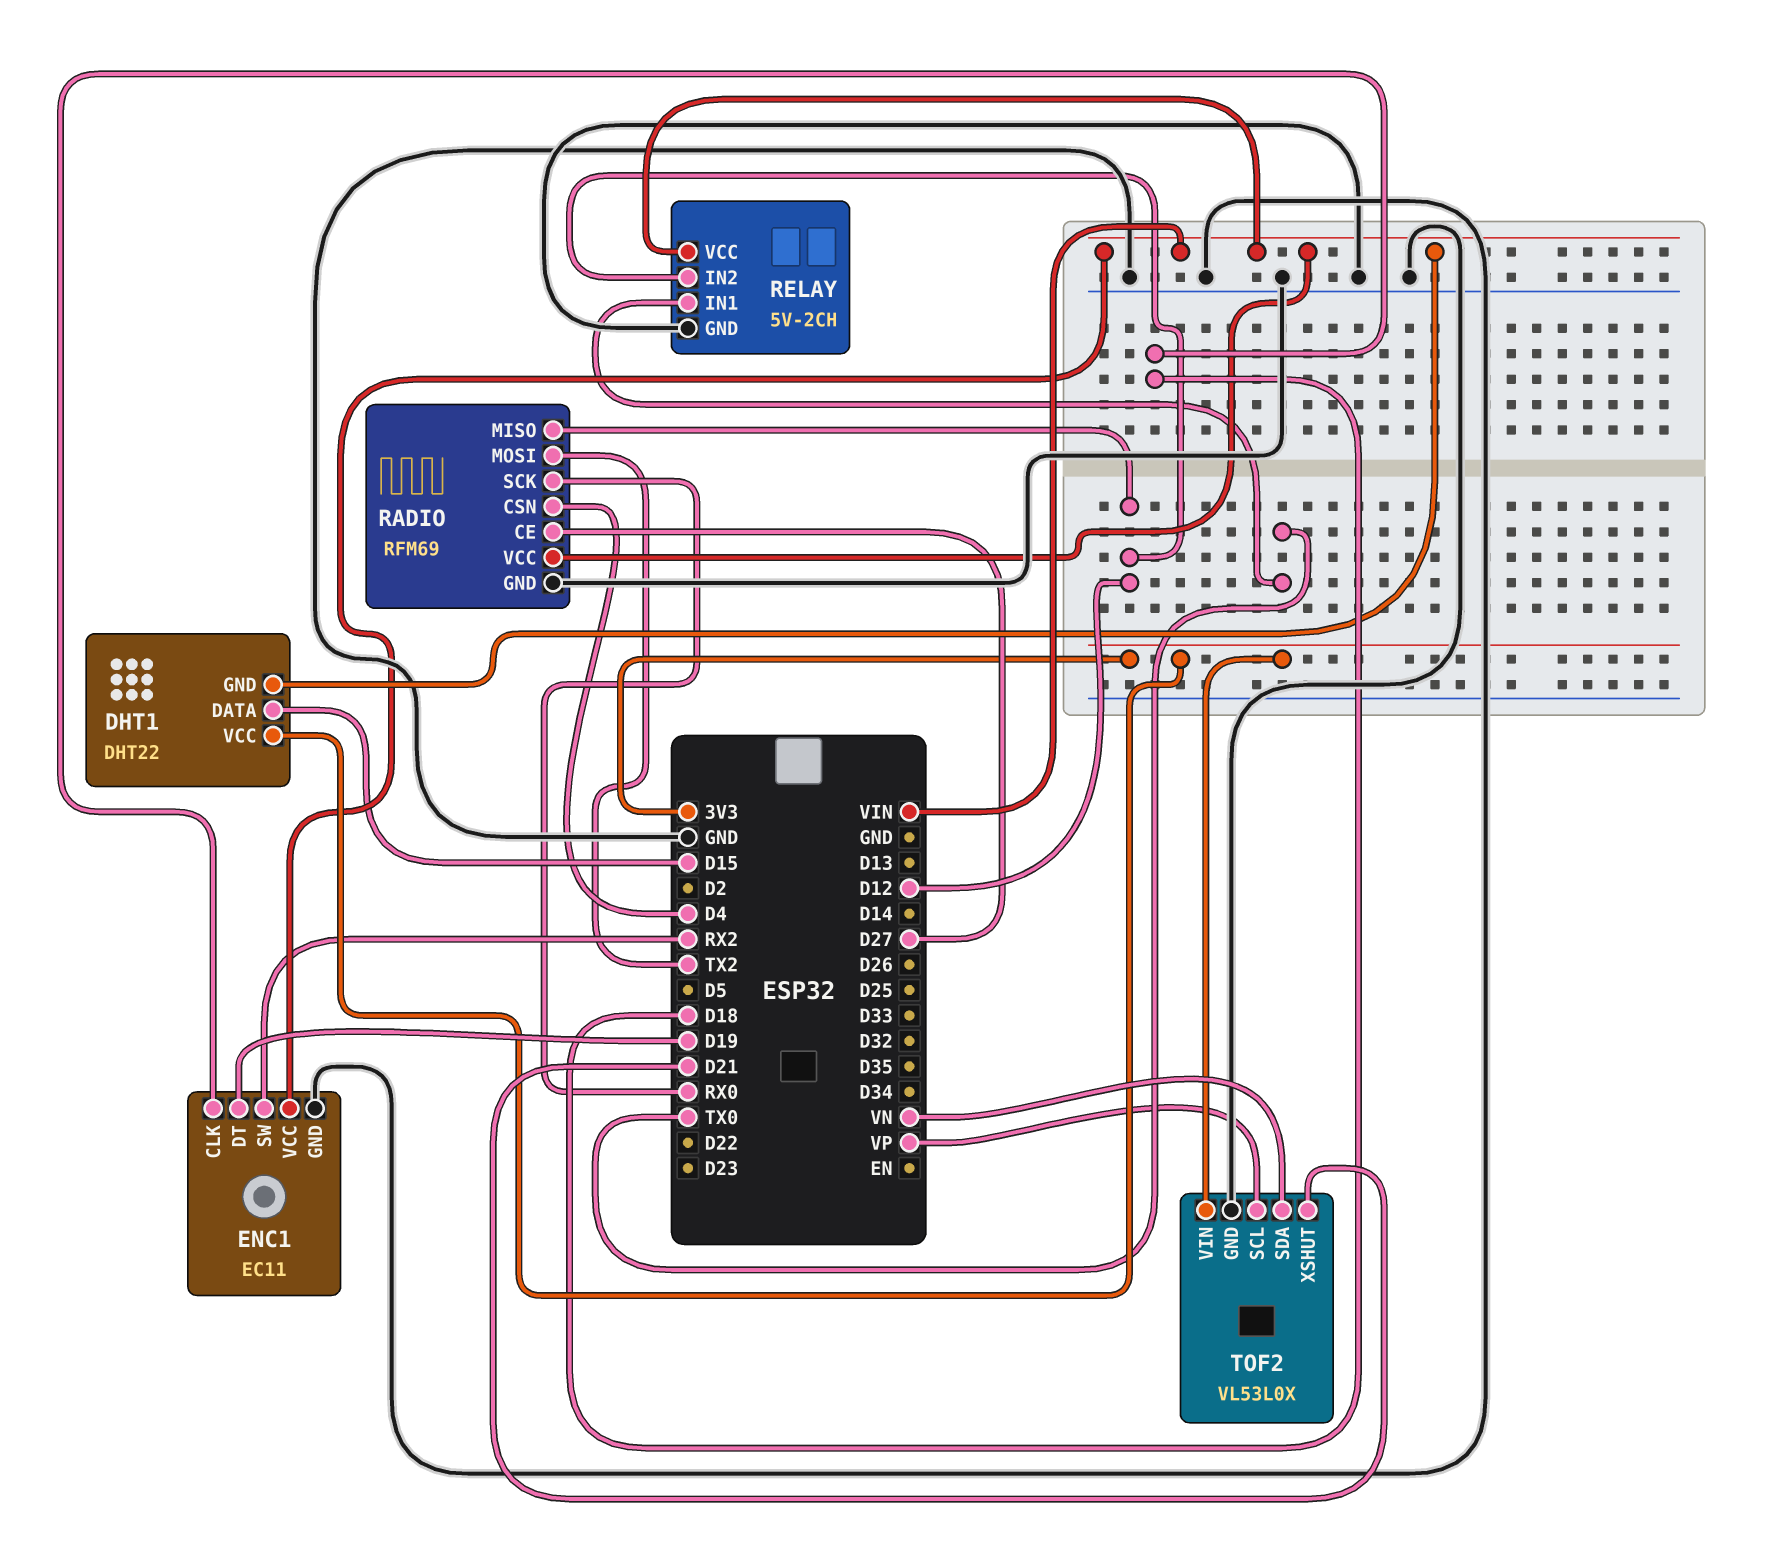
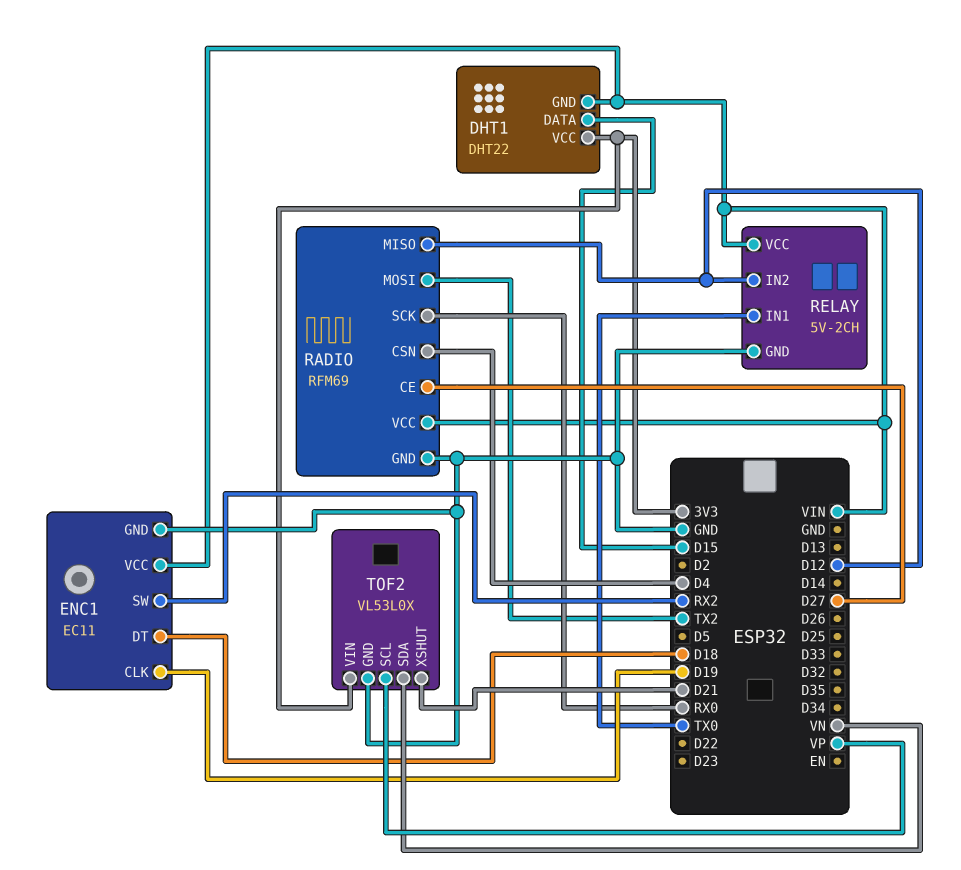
ENC1 pin CLK: D18 -> D19
ENC1 pin DT: D19 -> D18

